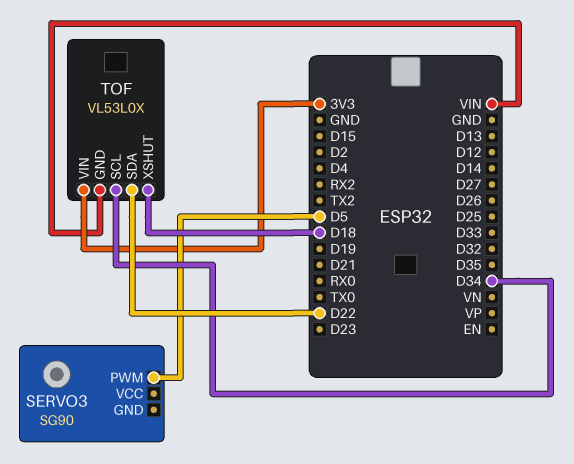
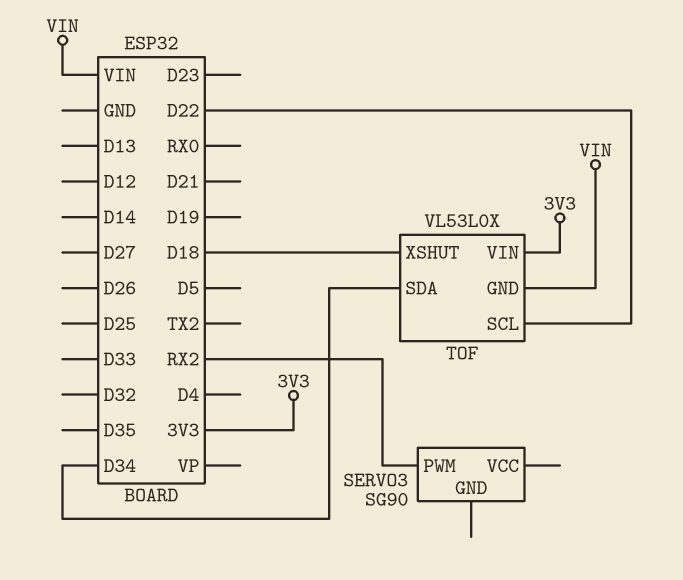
SERVO3 pin PWM: D5 -> RX2
TOF pin SCL: D34 -> D22
TOF pin SDA: D22 -> D34

